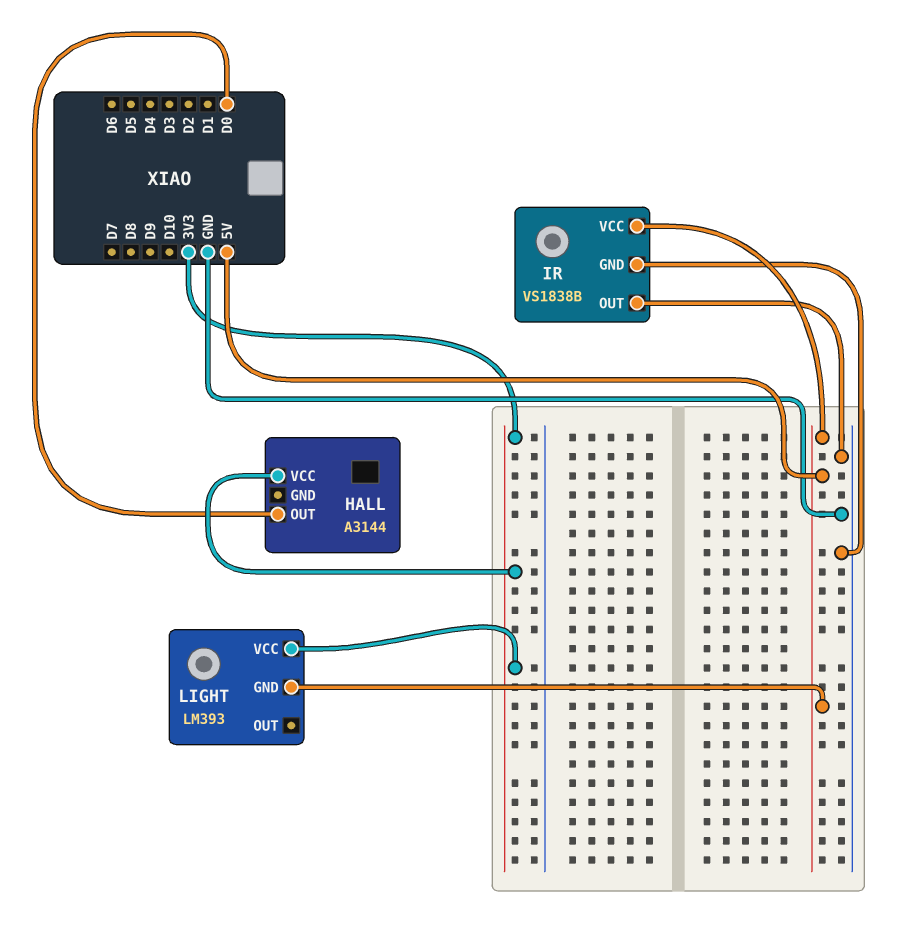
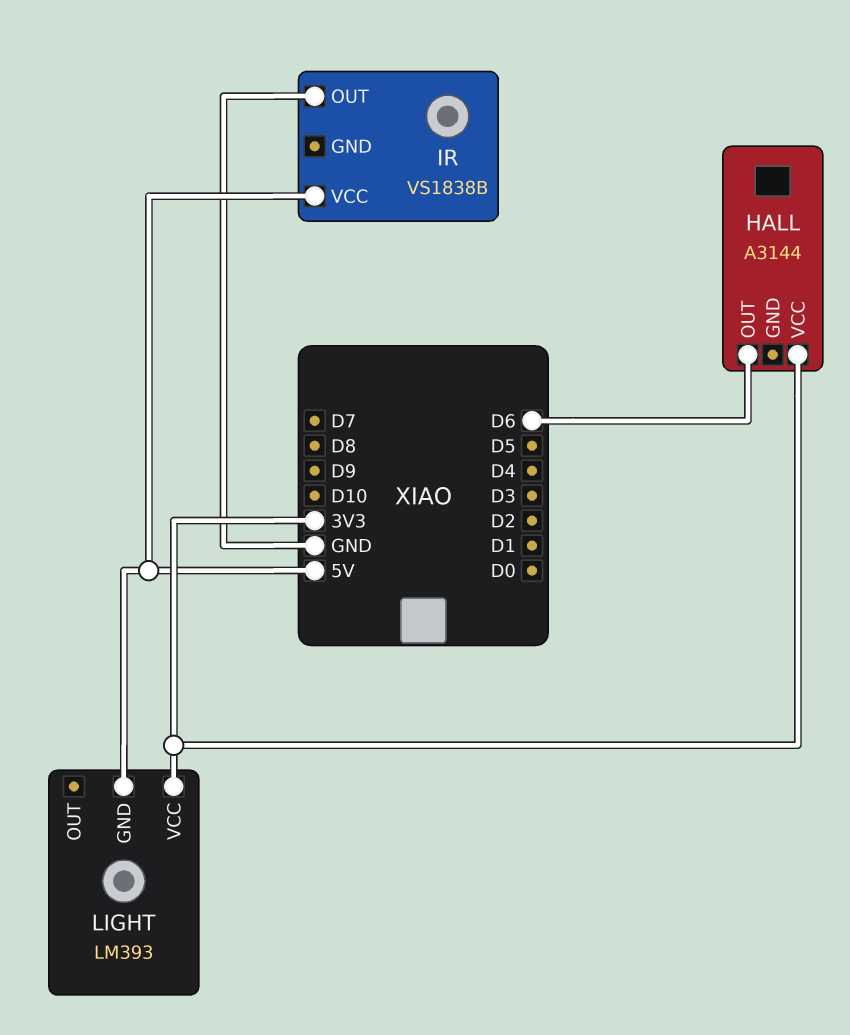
HALL pin OUT: D0 -> D6
IR pin GND: GND -> none

